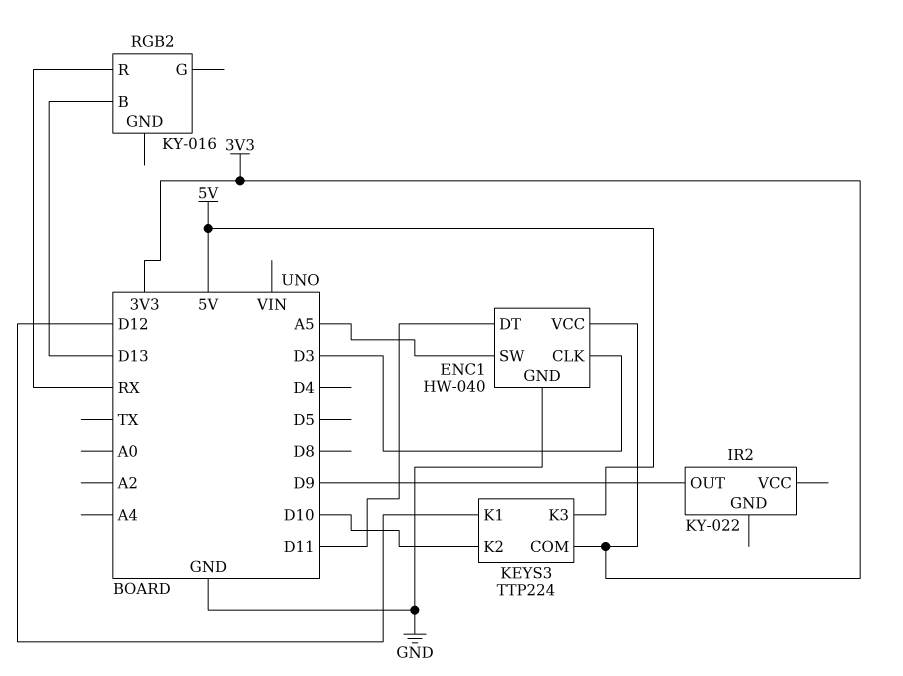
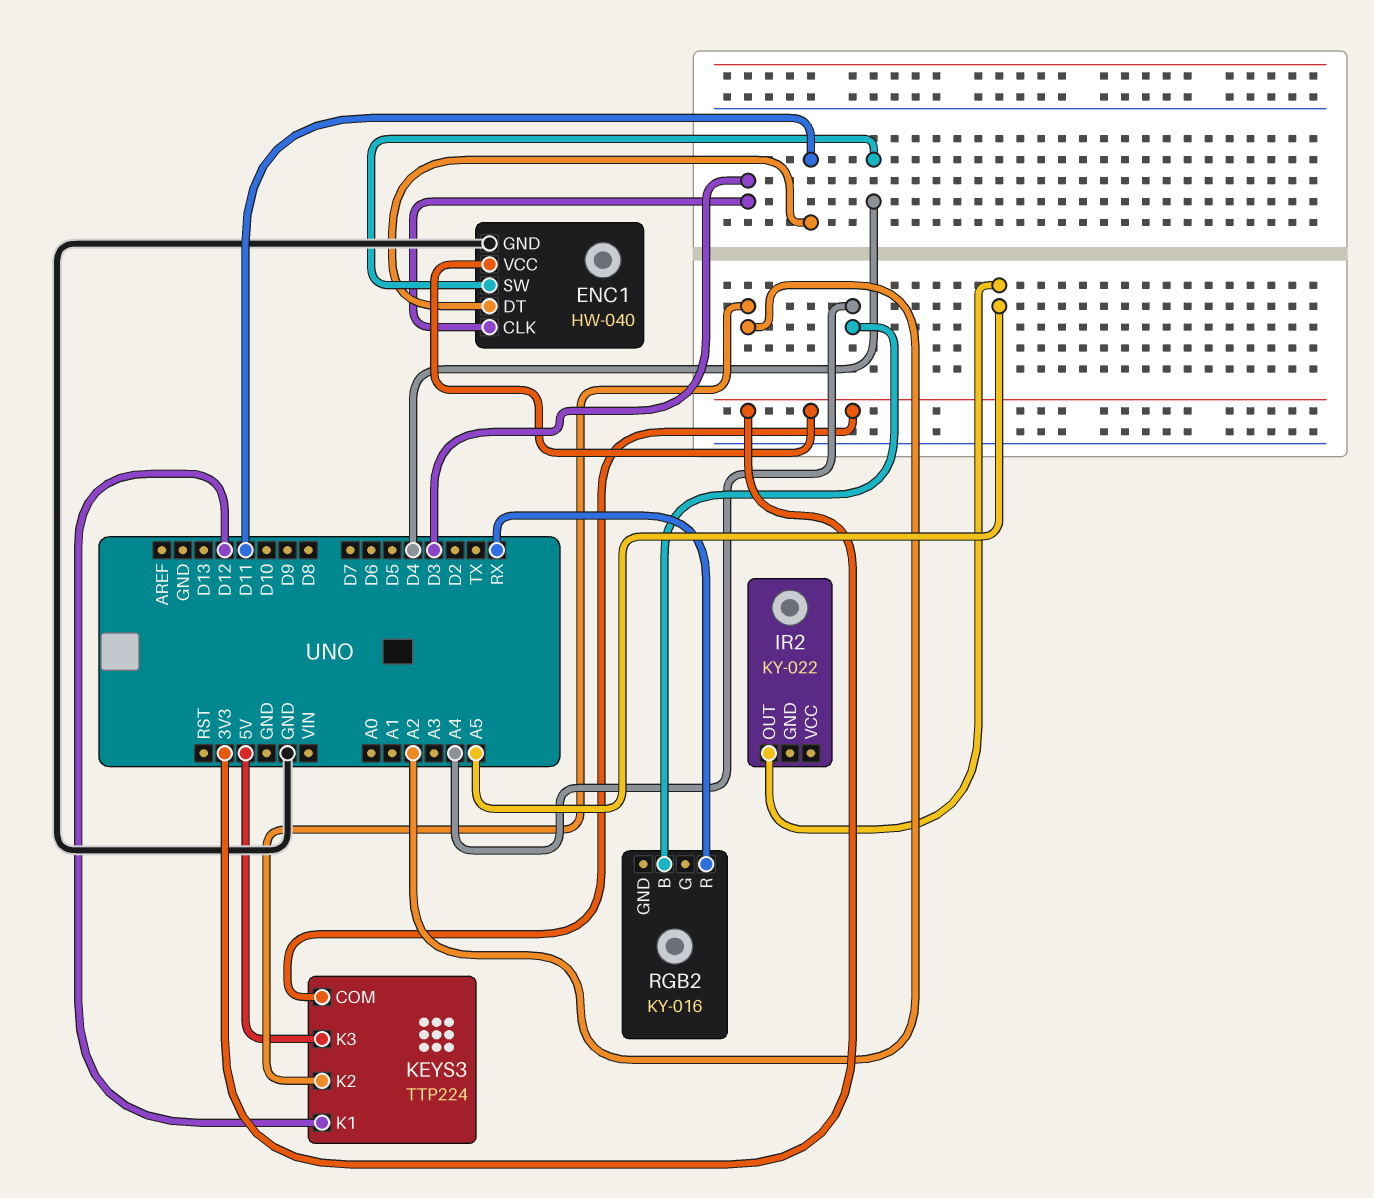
ENC1 pin SW: A5 -> D4
IR2 pin OUT: D9 -> A5
KEYS3 pin K2: D10 -> A2
RGB2 pin B: D13 -> A4

